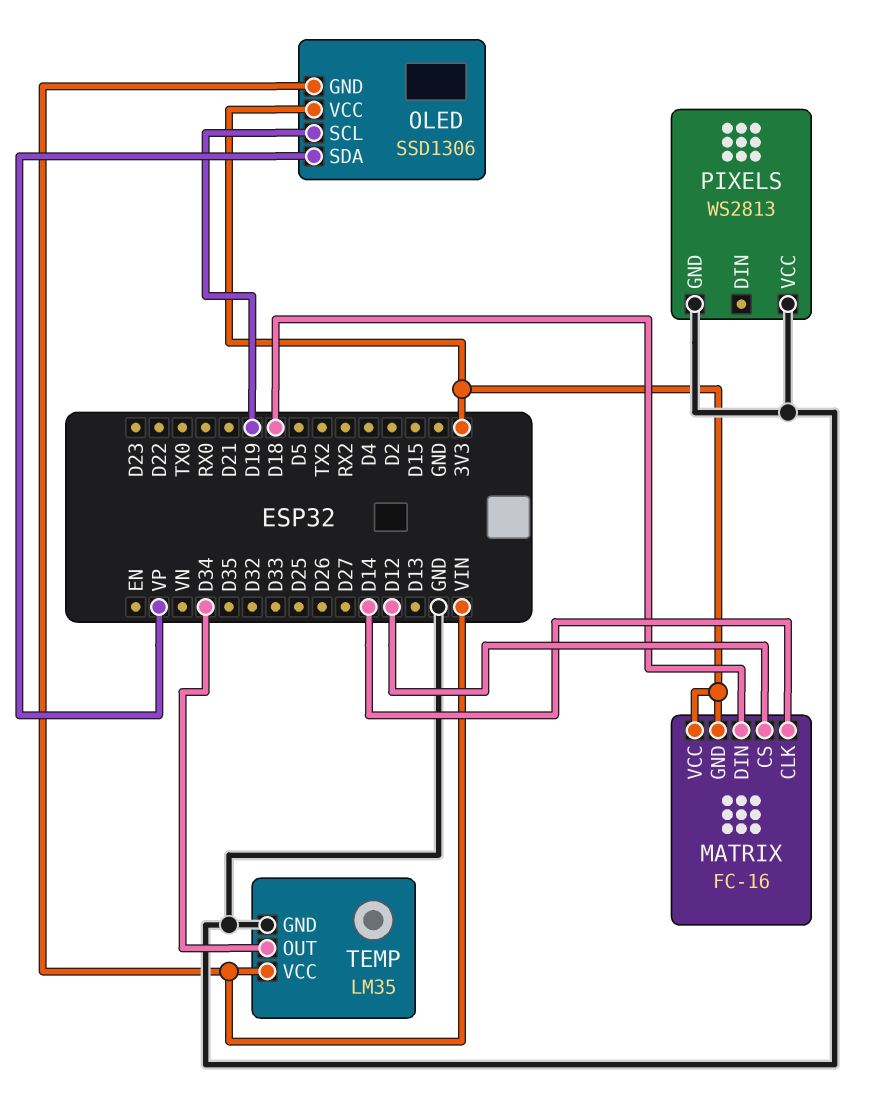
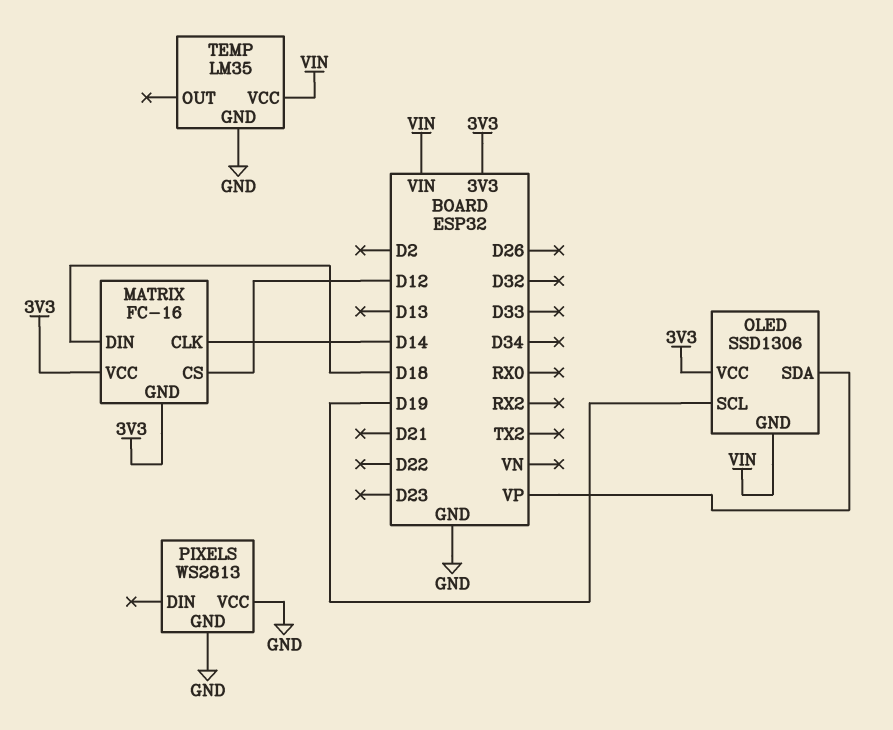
TEMP pin OUT: D34 -> none

